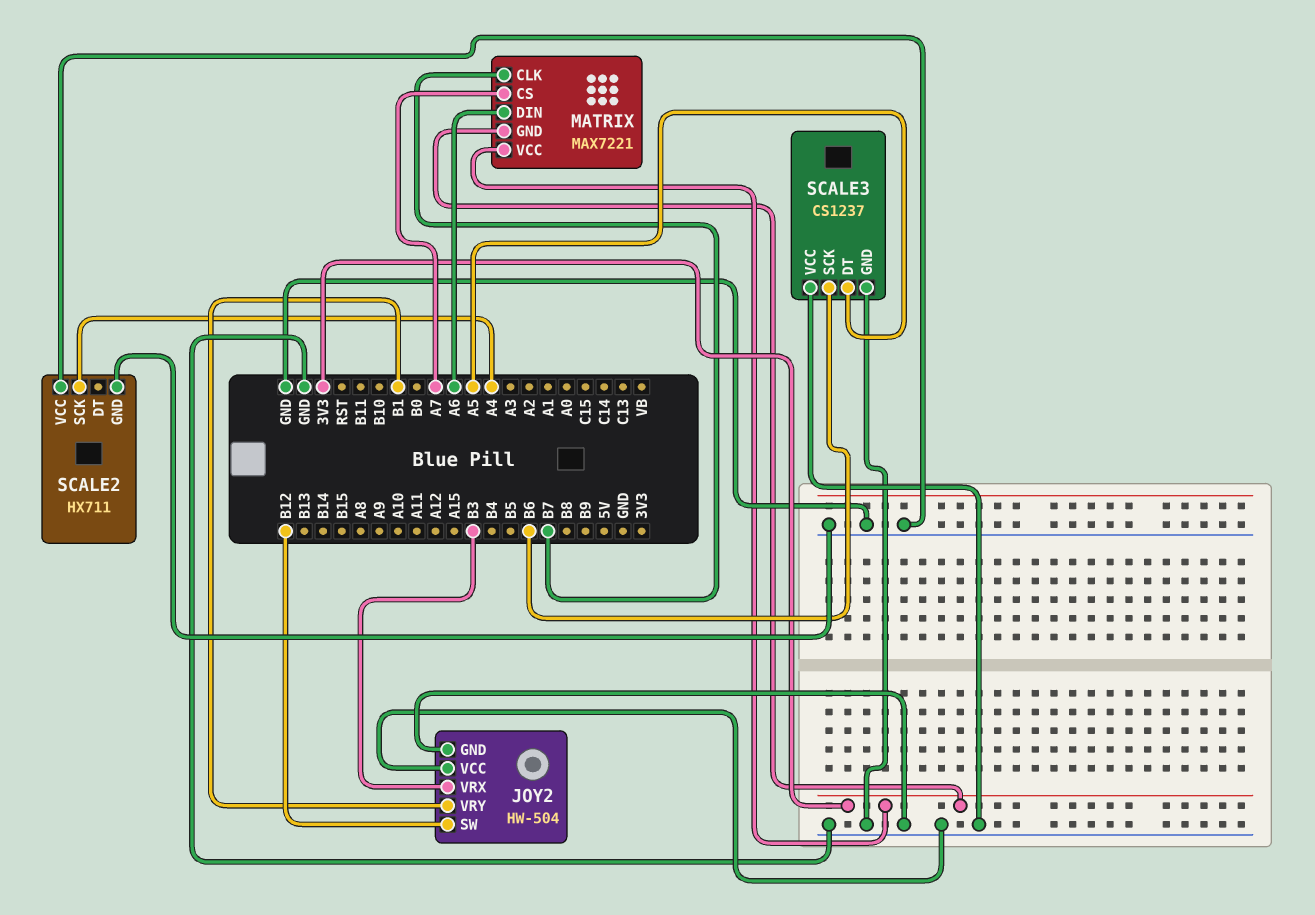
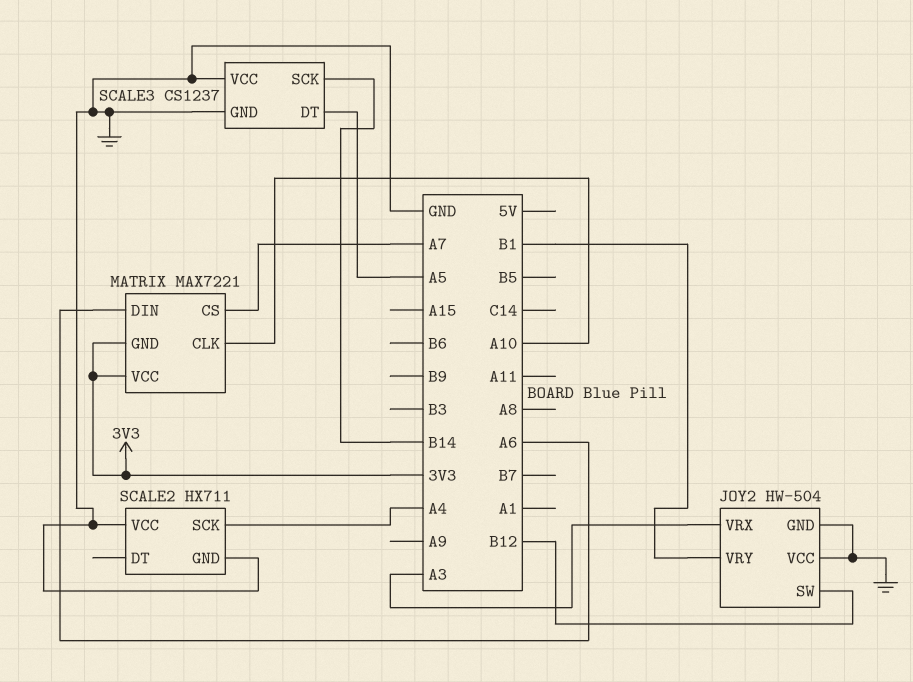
JOY2 pin VRX: B3 -> A3
MATRIX pin CLK: B7 -> A10
SCALE3 pin SCK: B6 -> B14

